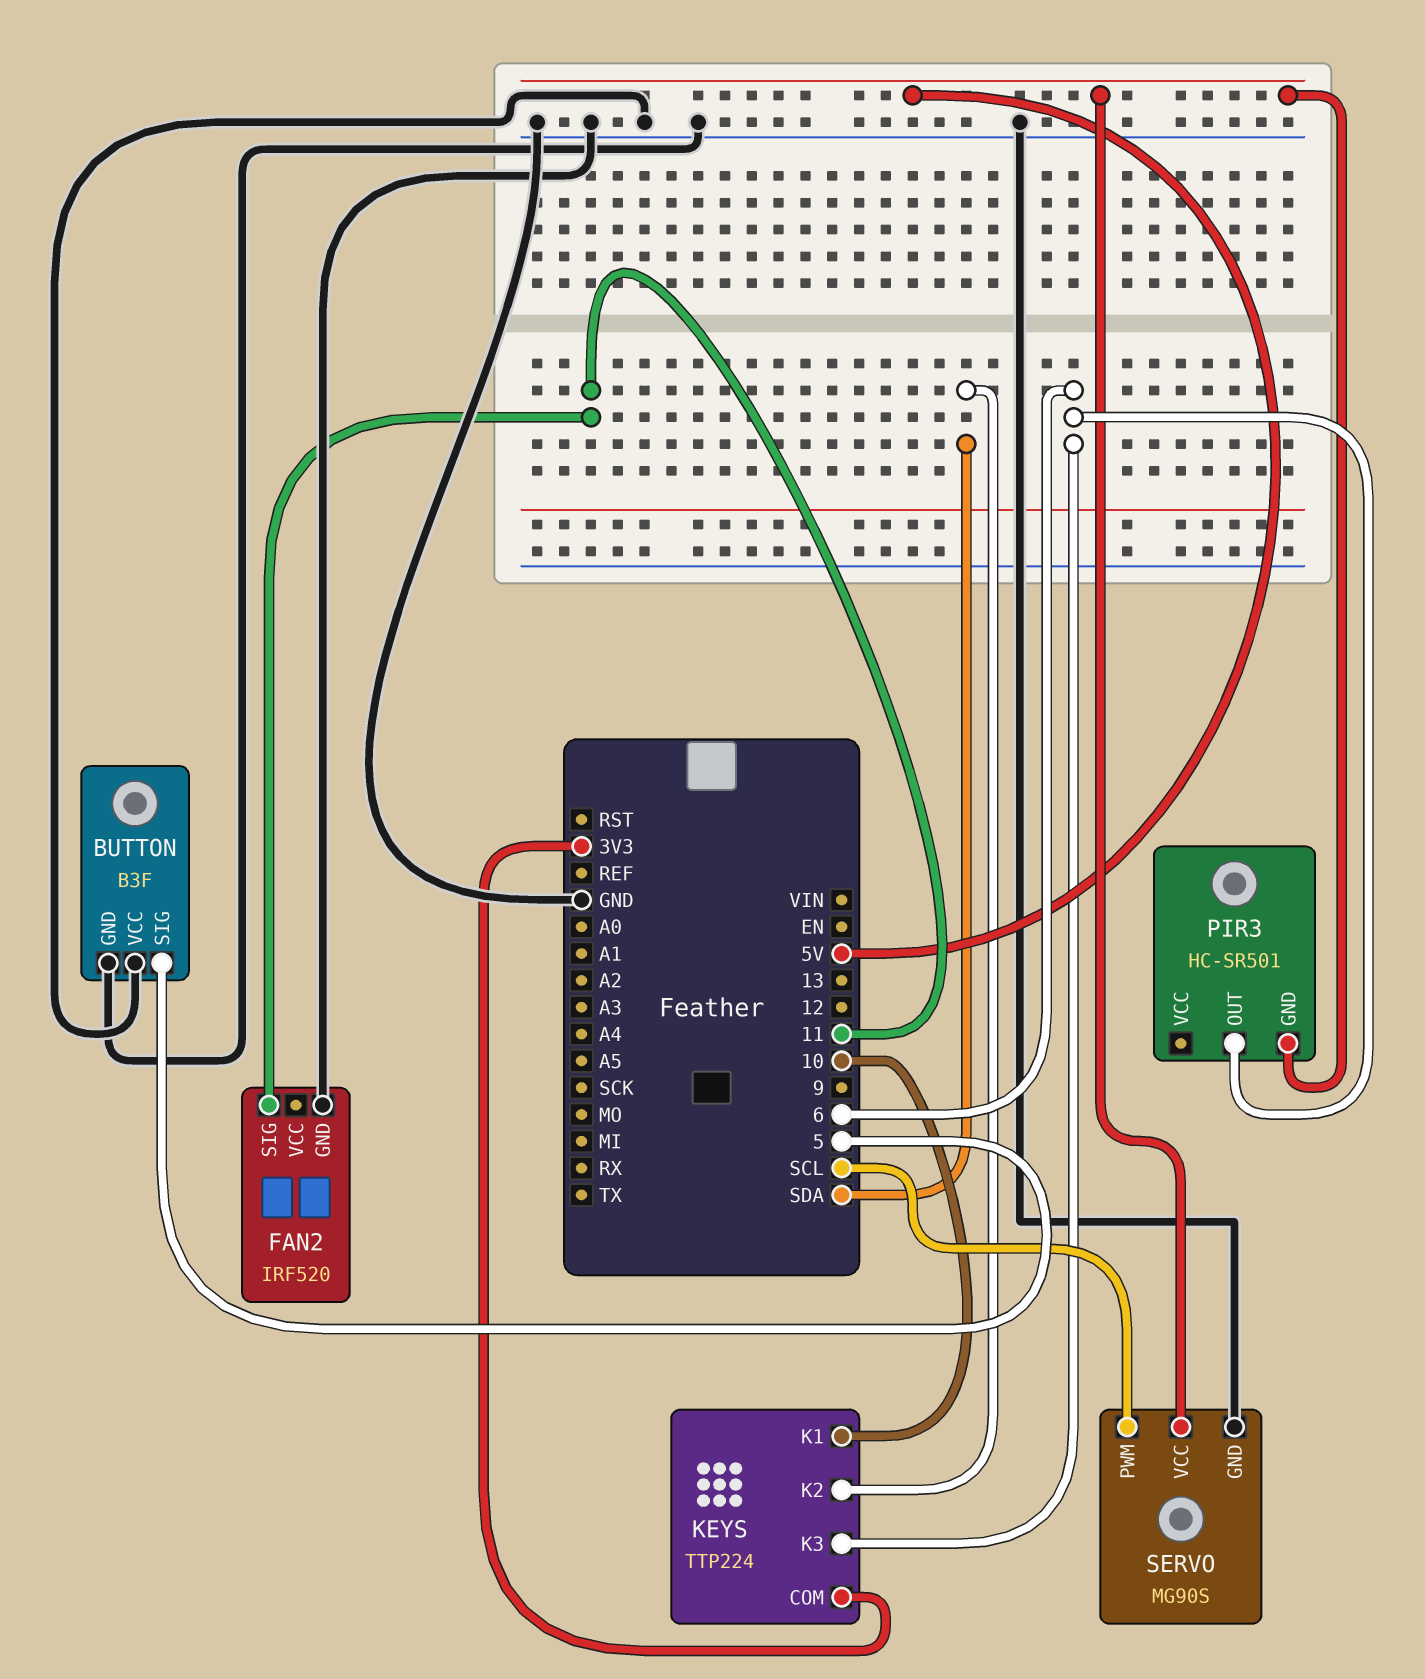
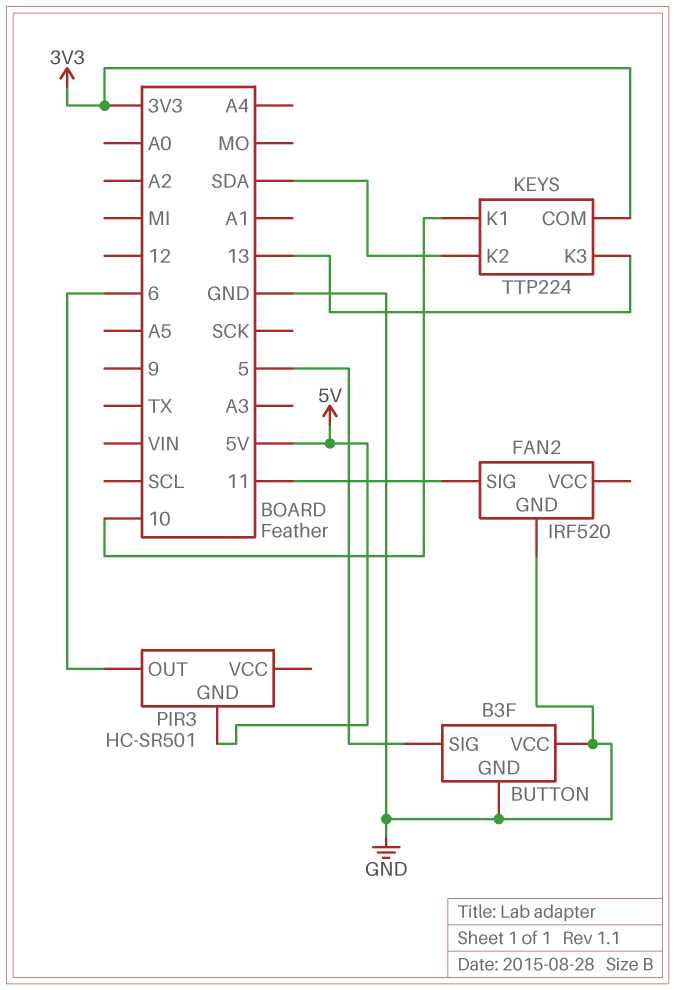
KEYS pin K3: 6 -> 13
SERVO: MG90S -> none
SERVO pin GND: GND -> none
SERVO pin PWM: SCL -> none
SERVO pin VCC: 5V -> none

